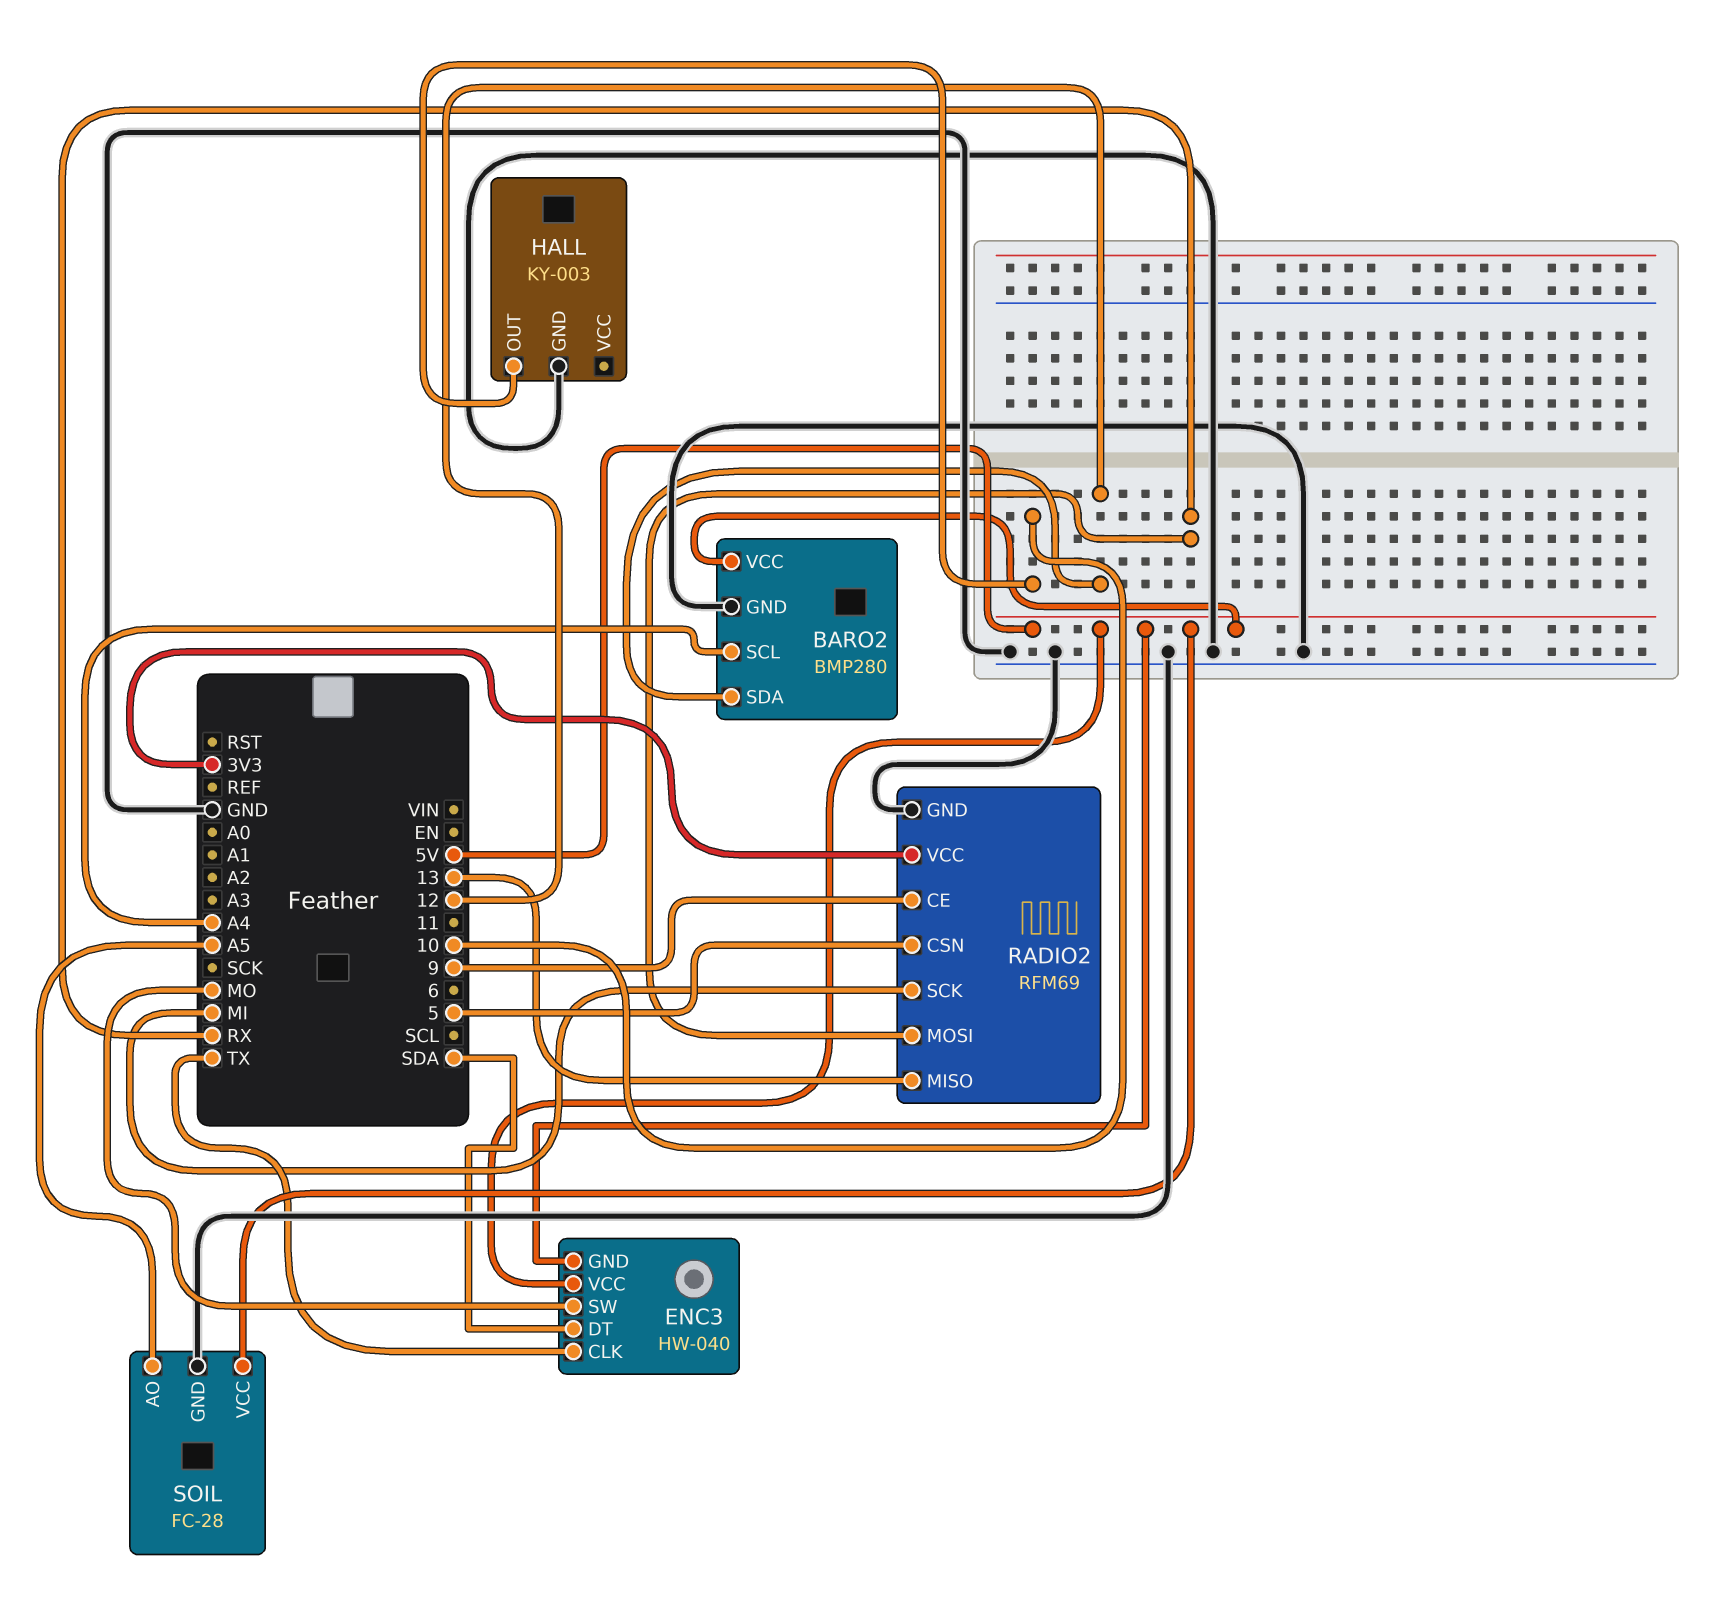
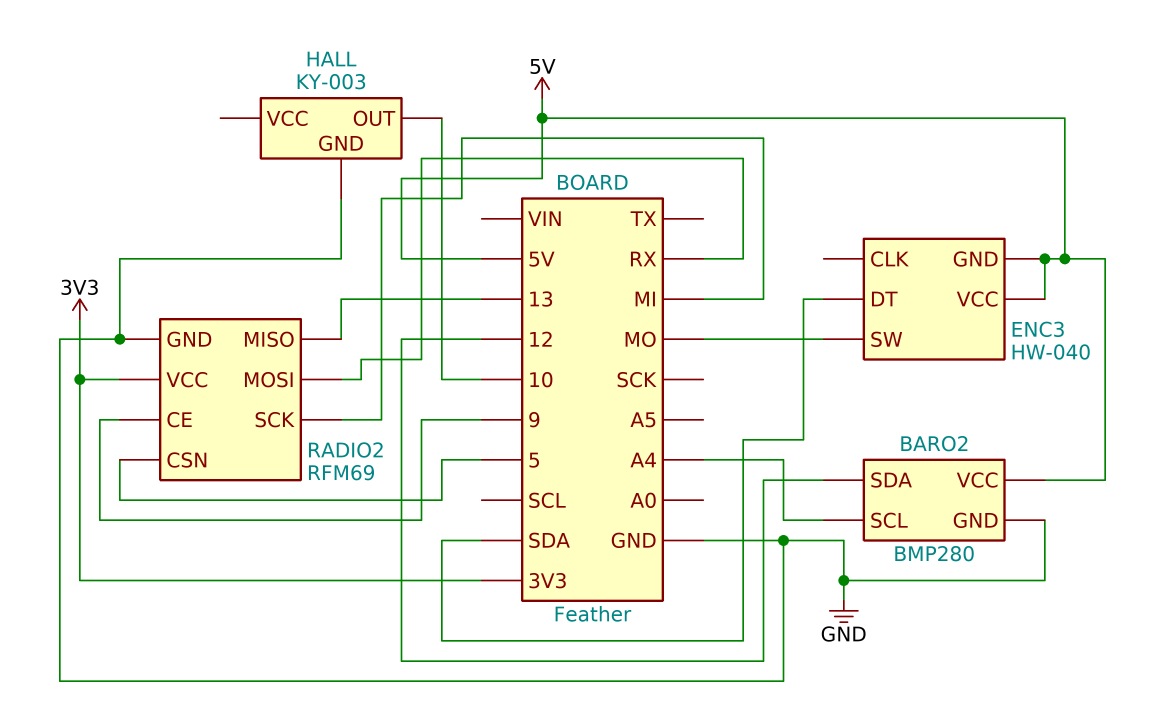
ENC3 pin CLK: TX -> none
SOIL: FC-28 -> none
SOIL pin AO: A5 -> none
SOIL pin GND: GND -> none
SOIL pin VCC: 5V -> none

